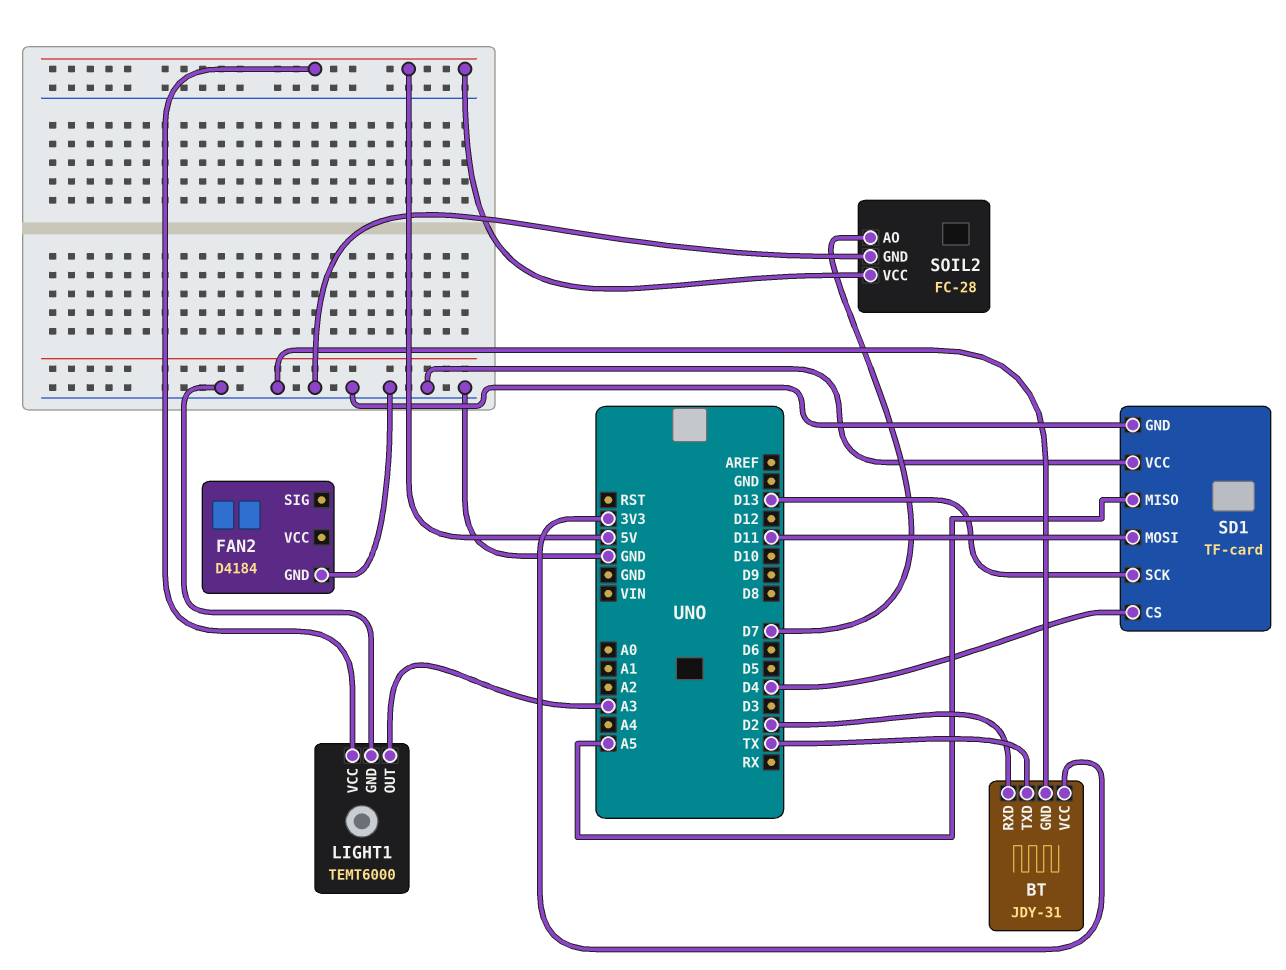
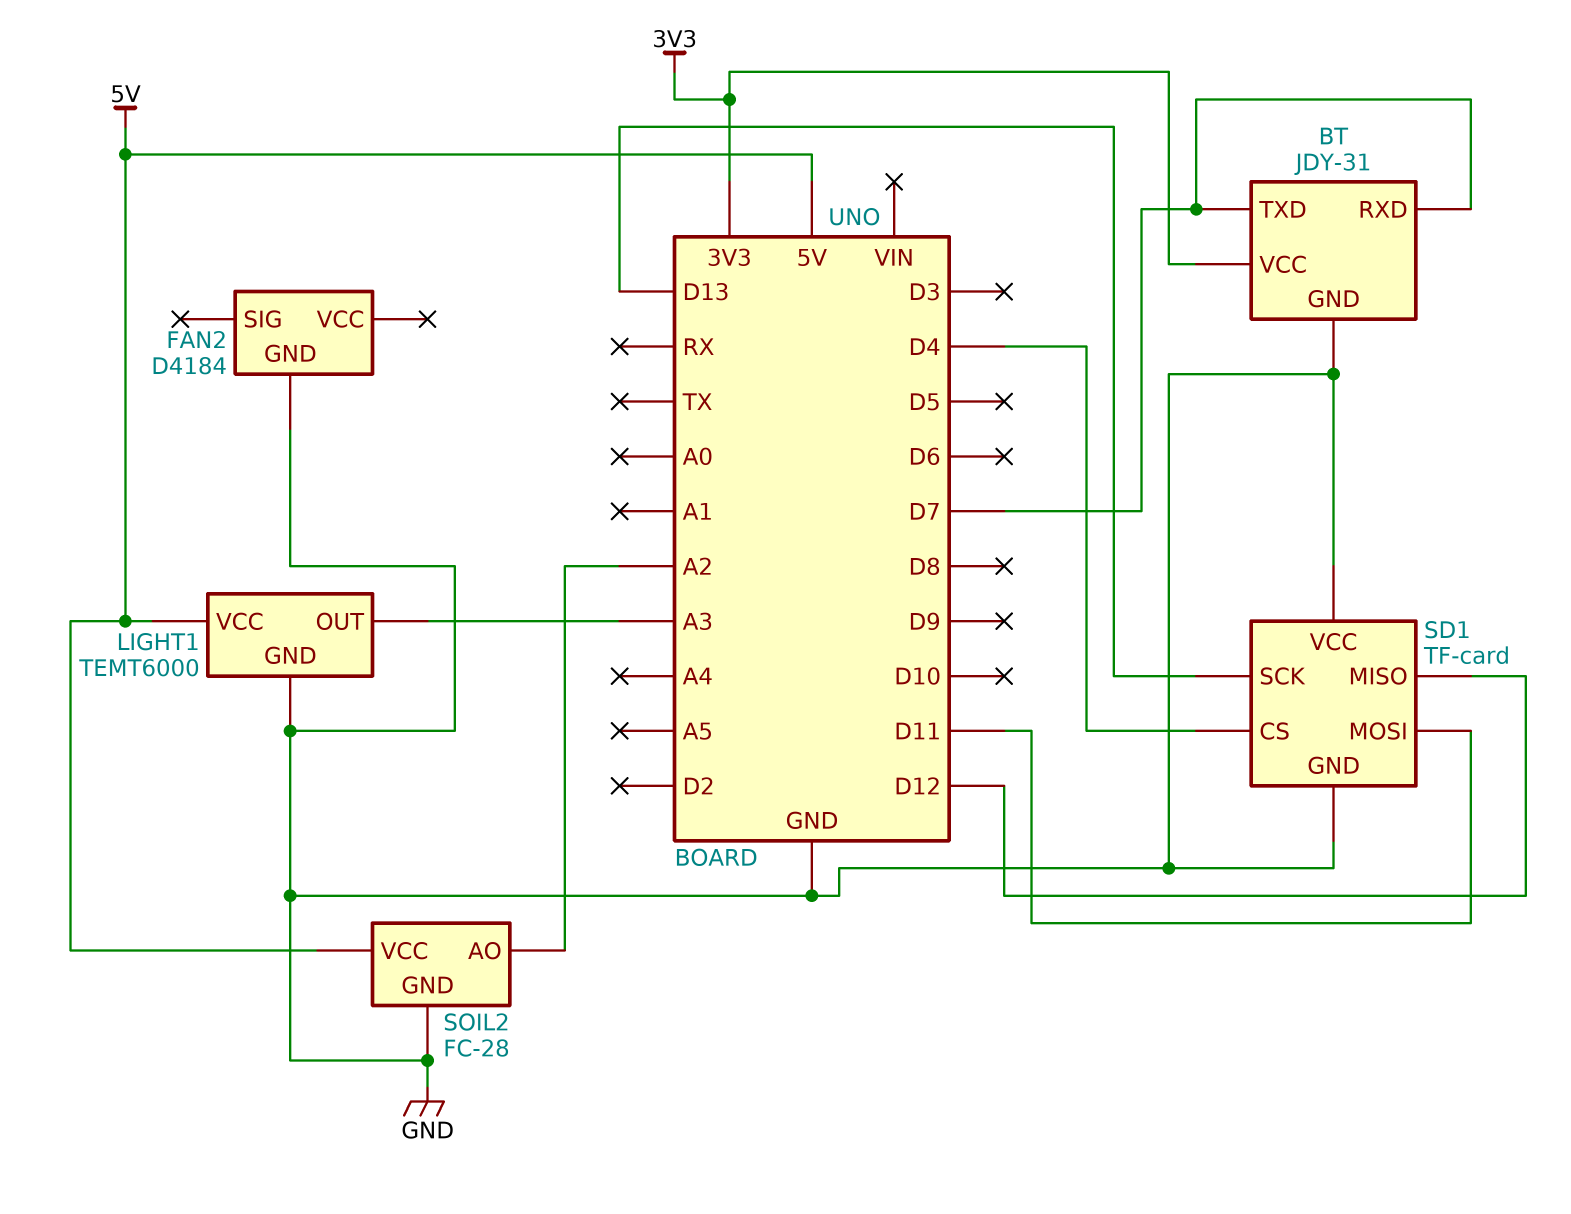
BT pin RXD: D2 -> D7
BT pin TXD: TX -> D7
SD1 pin MISO: A5 -> D12
SOIL2 pin AO: D7 -> A2

